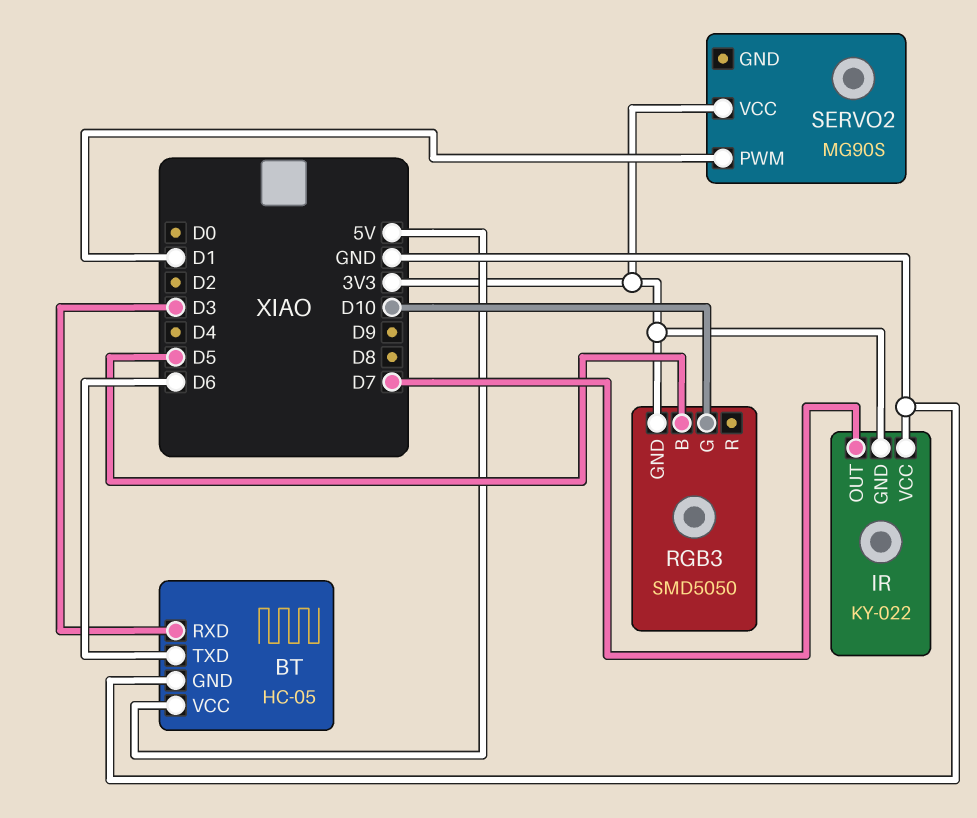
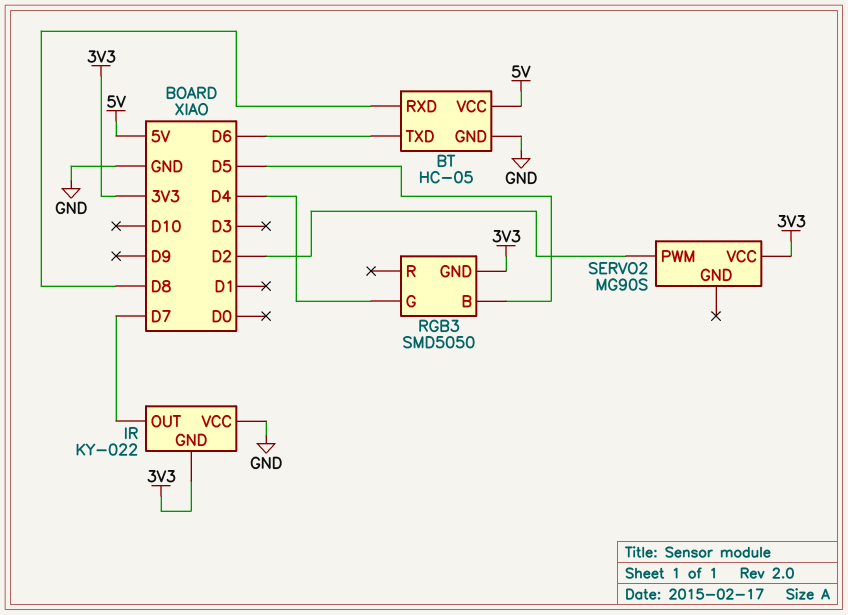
BT pin RXD: D3 -> D8
RGB3 pin G: D10 -> D4
SERVO2 pin PWM: D1 -> D2

